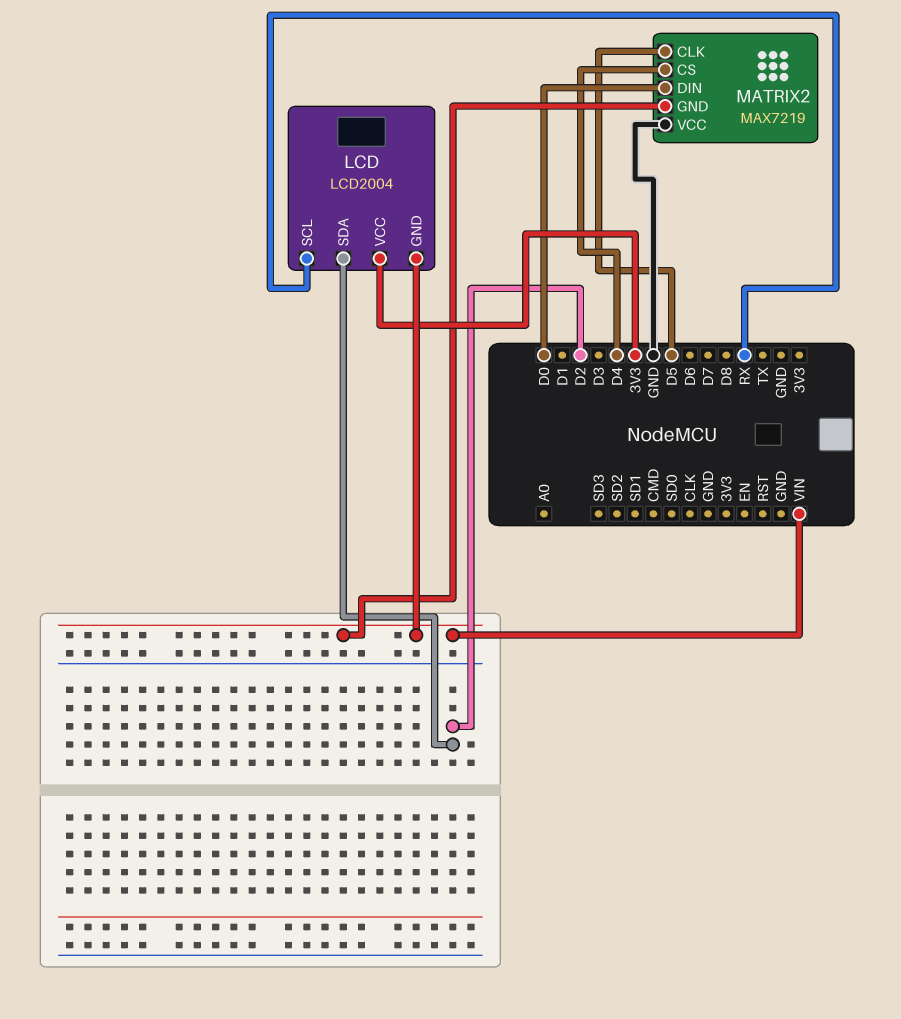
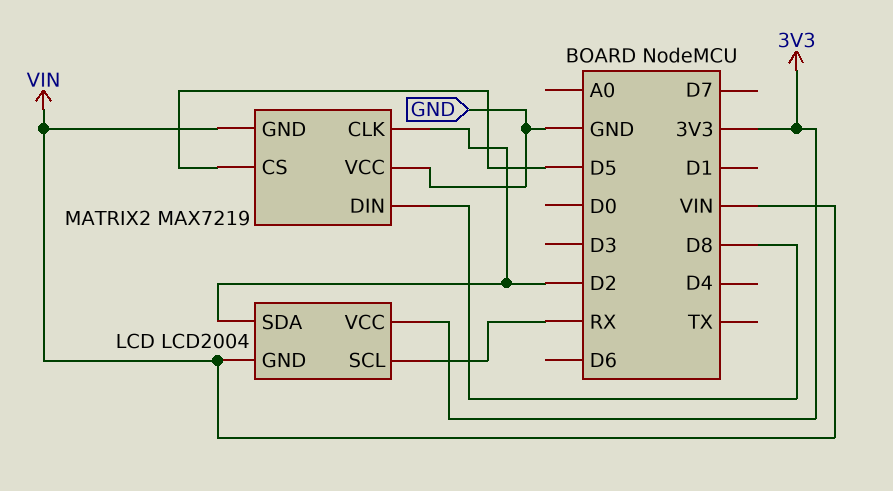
MATRIX2 pin CLK: D5 -> D2
MATRIX2 pin CS: D4 -> D5
MATRIX2 pin DIN: D0 -> D8

